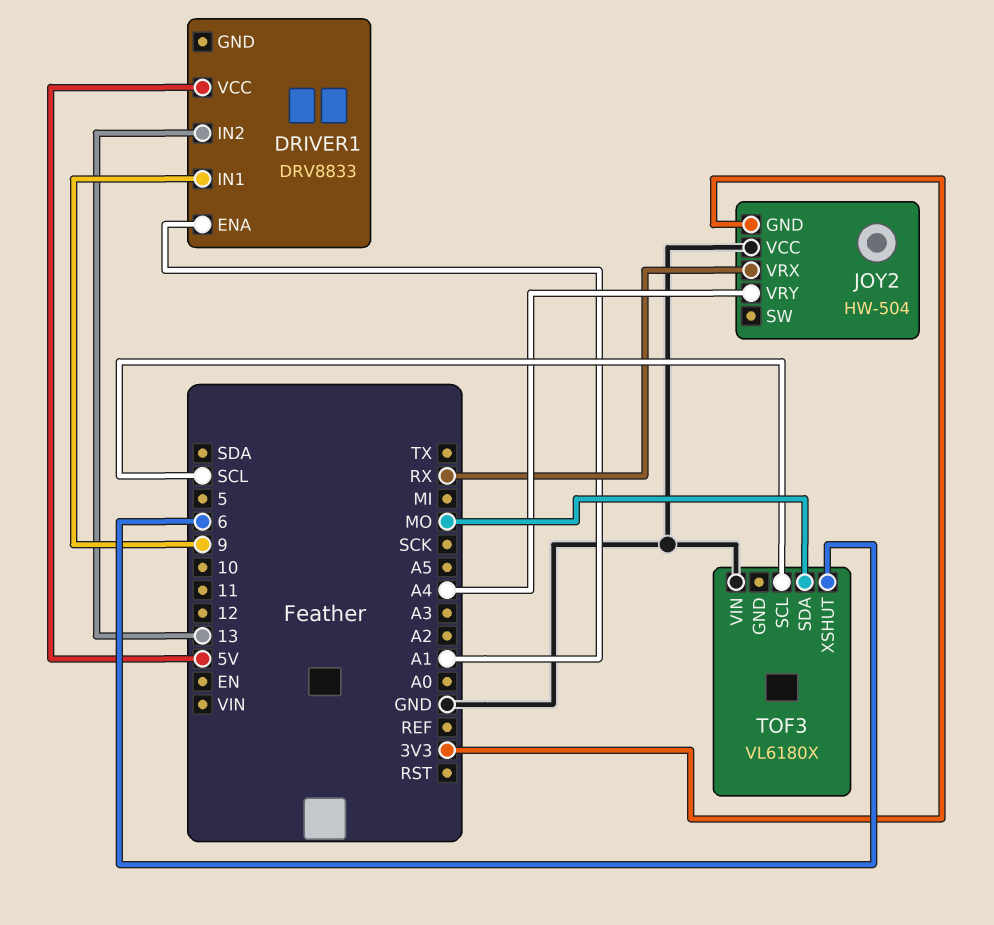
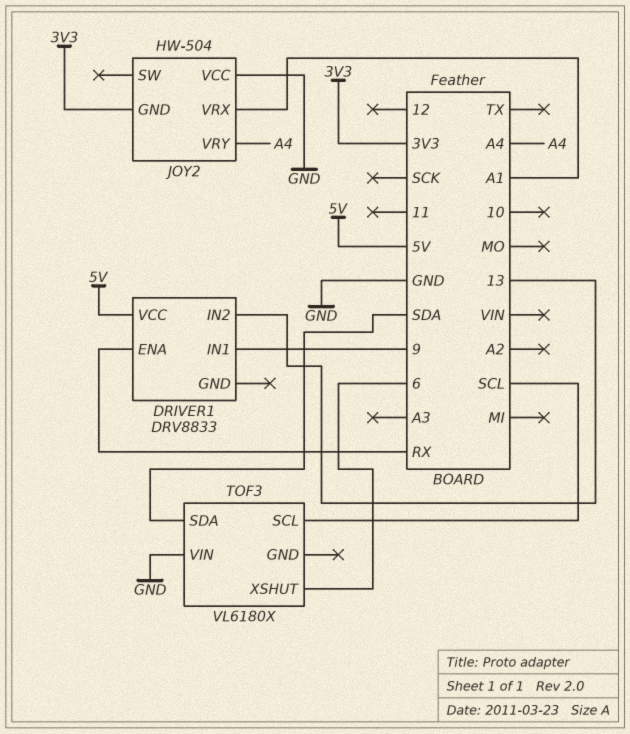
DRIVER1 pin ENA: A1 -> RX
JOY2 pin VRX: RX -> A1
TOF3 pin SDA: MO -> SDA

